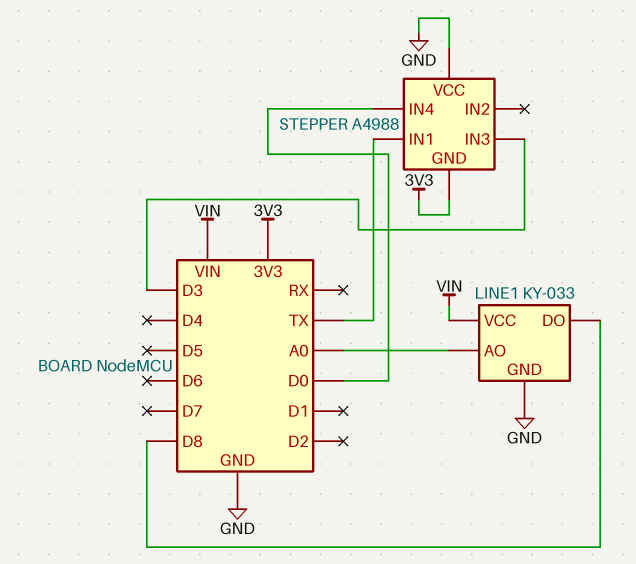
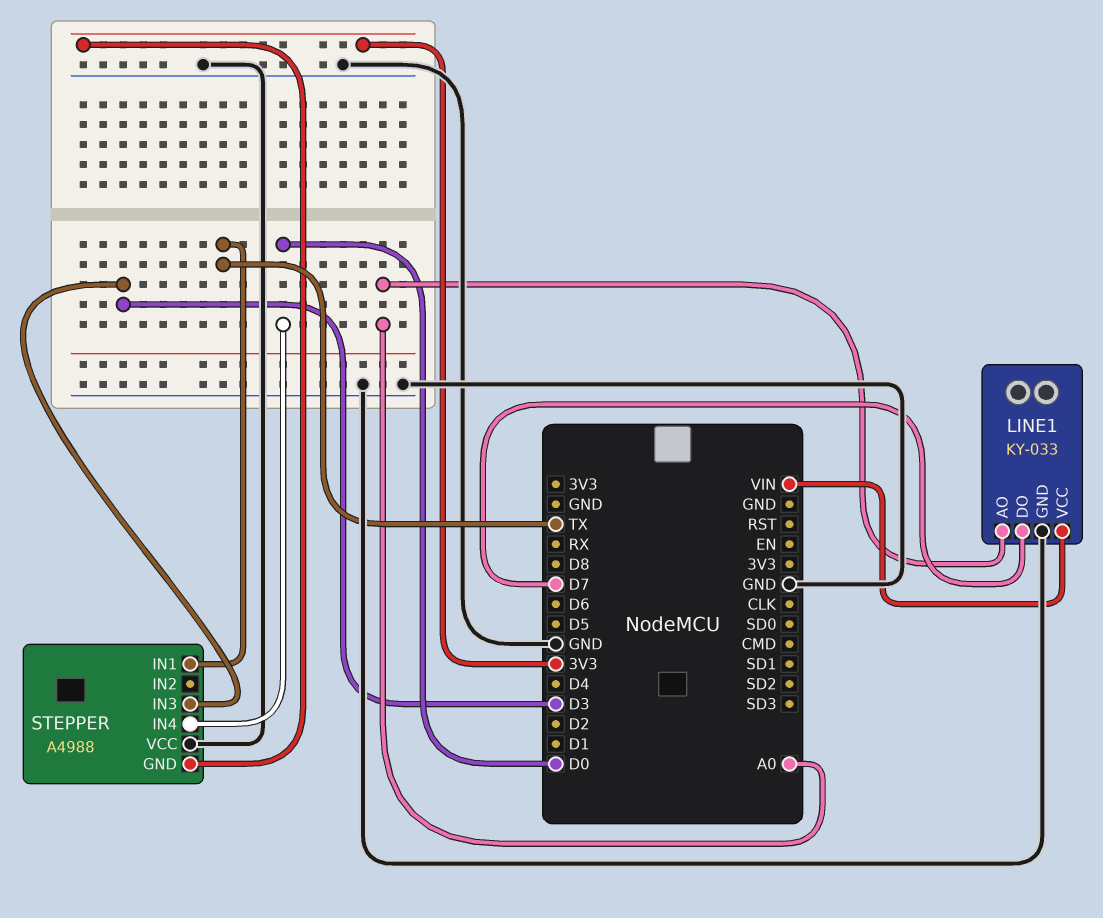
LINE1 pin DO: D8 -> D7

